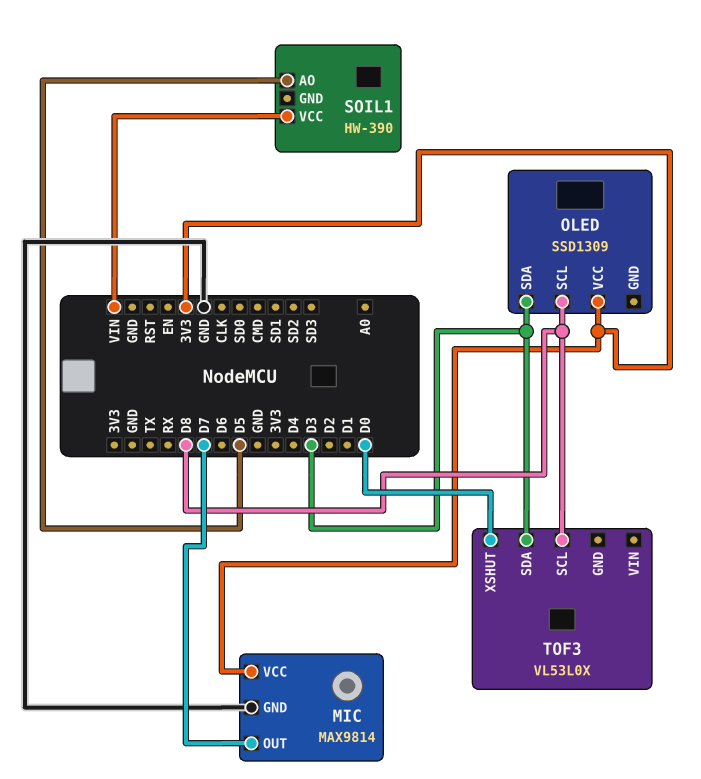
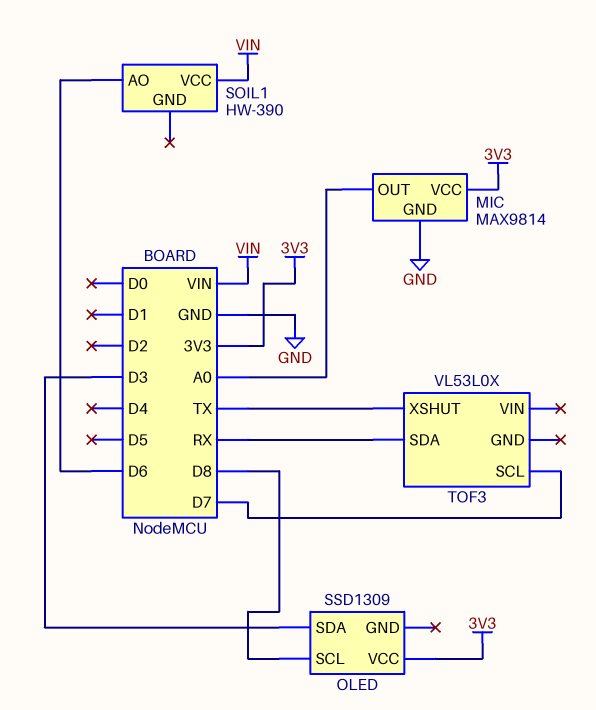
MIC pin OUT: D7 -> A0
SOIL1 pin AO: D5 -> D6
TOF3 pin SCL: D8 -> D7
TOF3 pin SDA: D3 -> RX
TOF3 pin XSHUT: D0 -> TX

